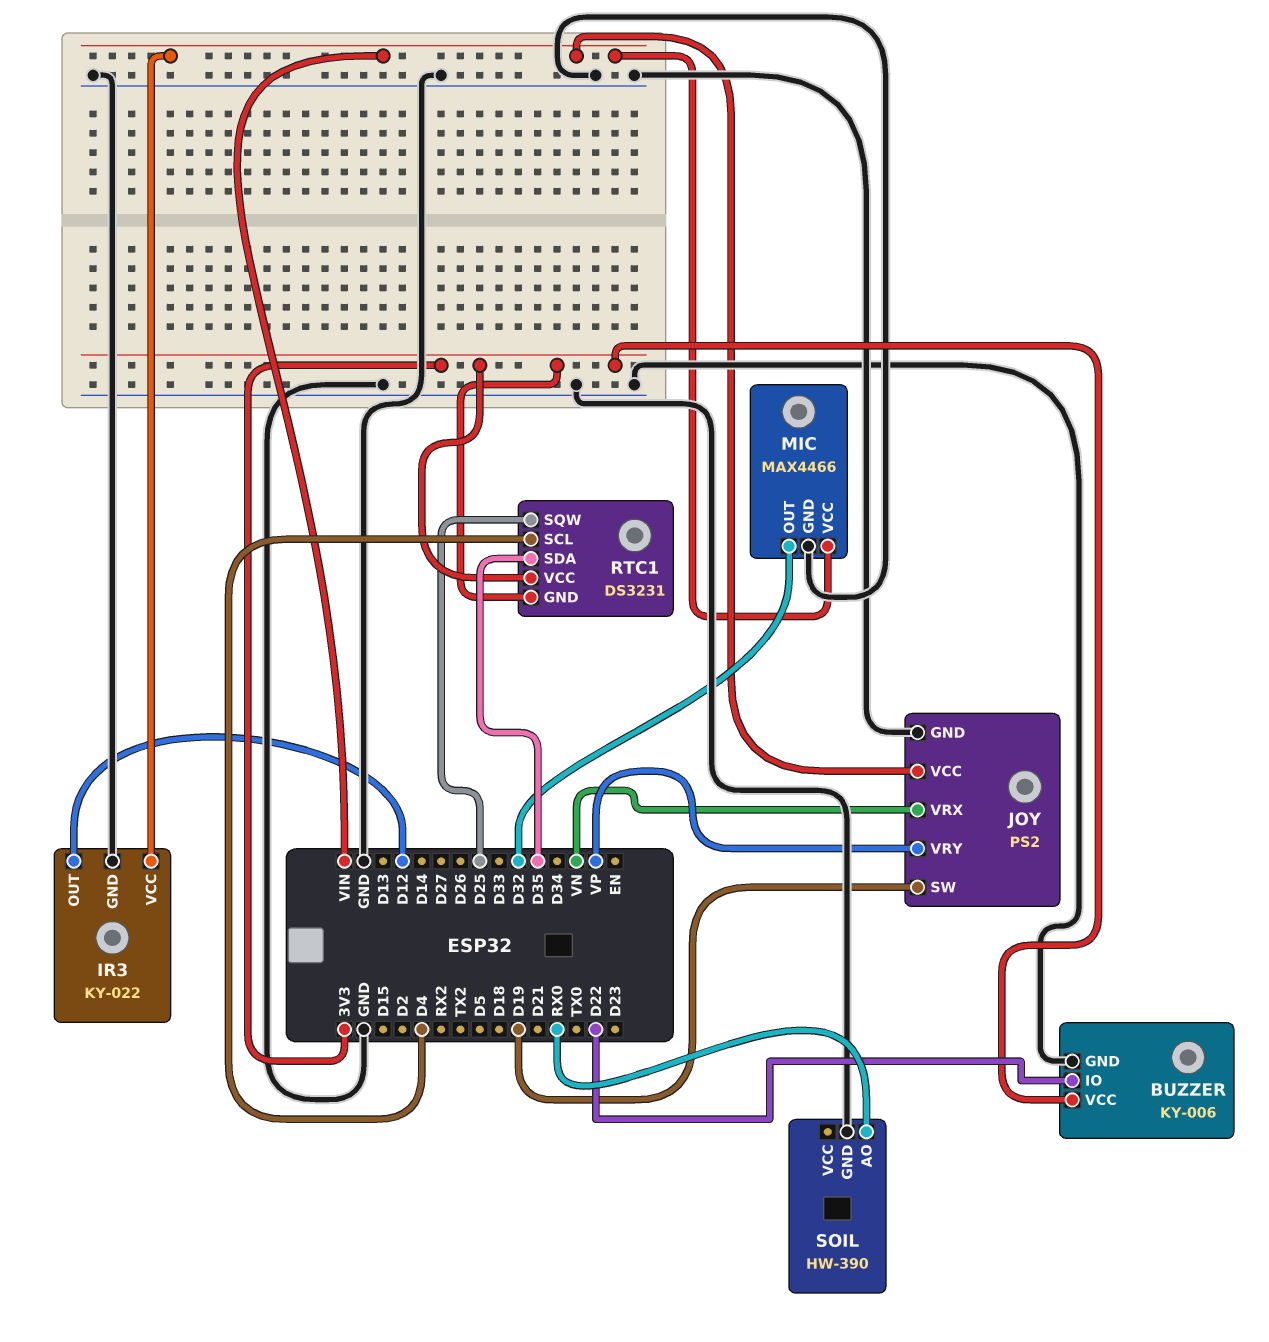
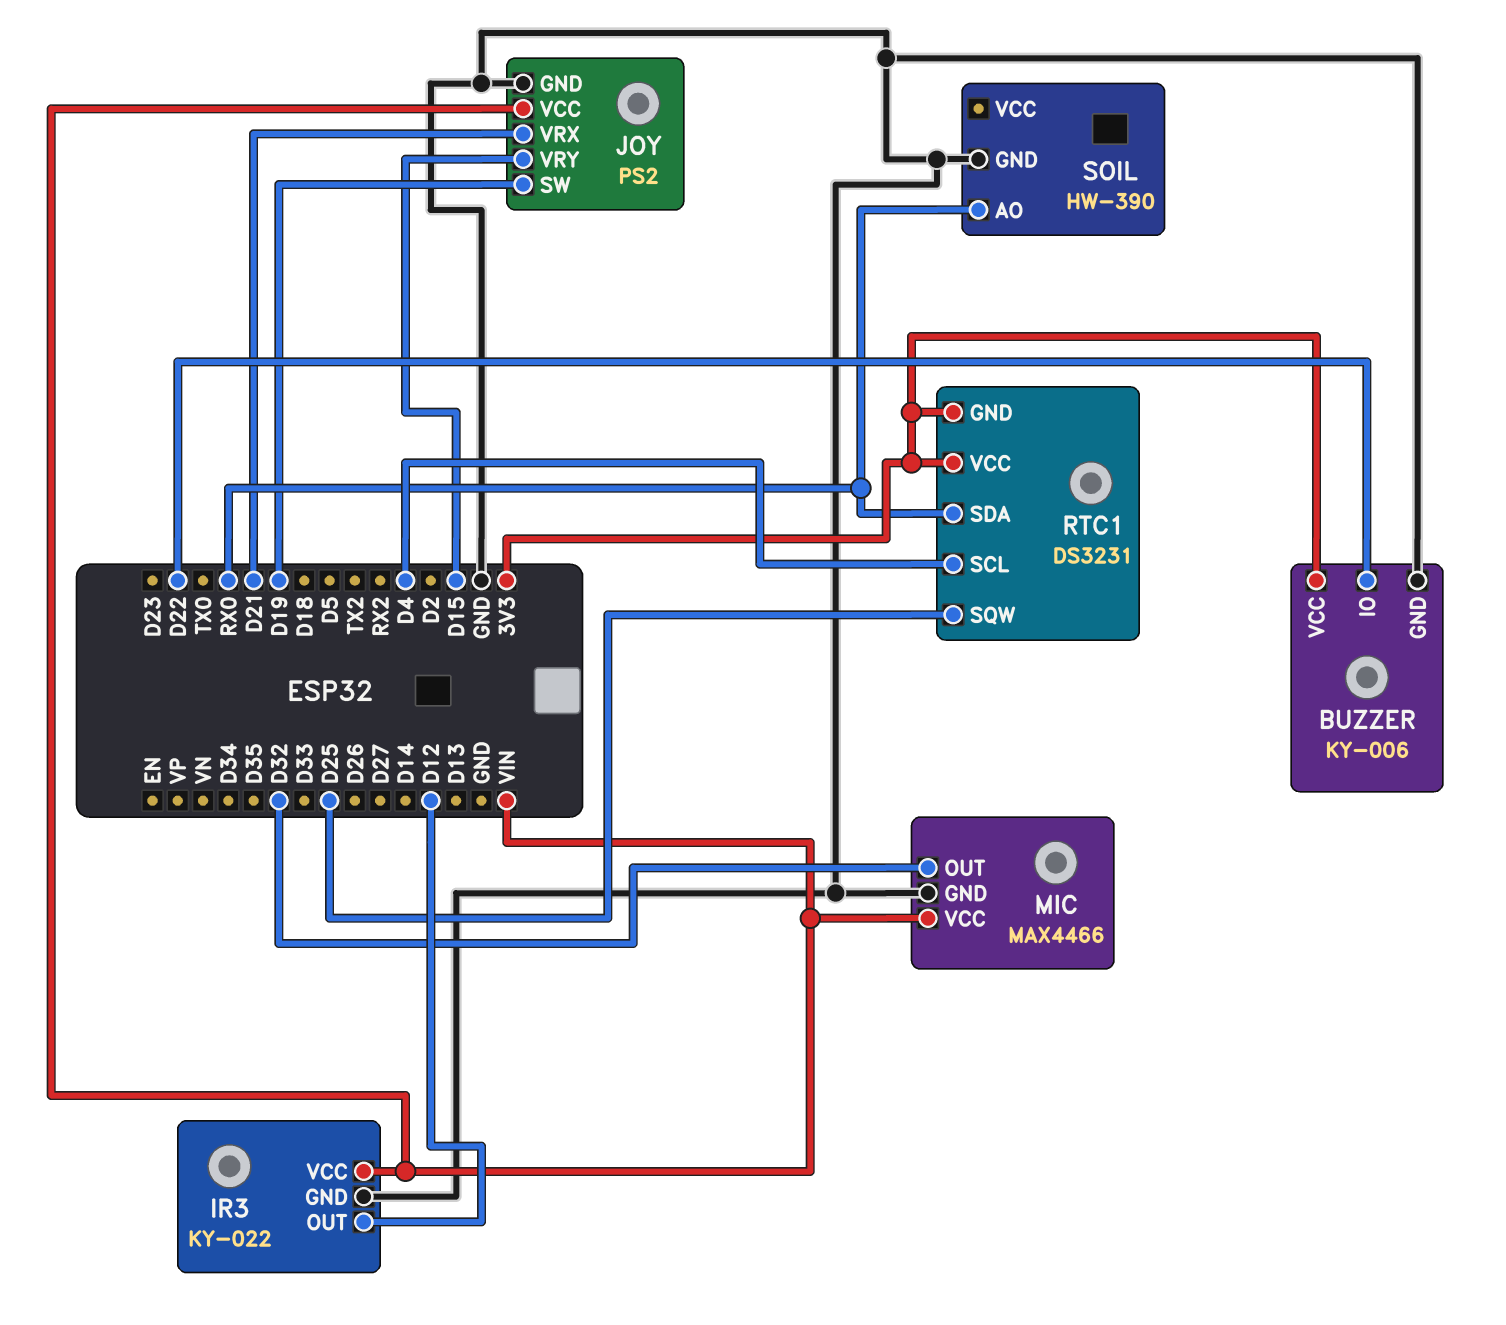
JOY pin VRX: VN -> D21
JOY pin VRY: VP -> D15
RTC1 pin SDA: D35 -> RX0

